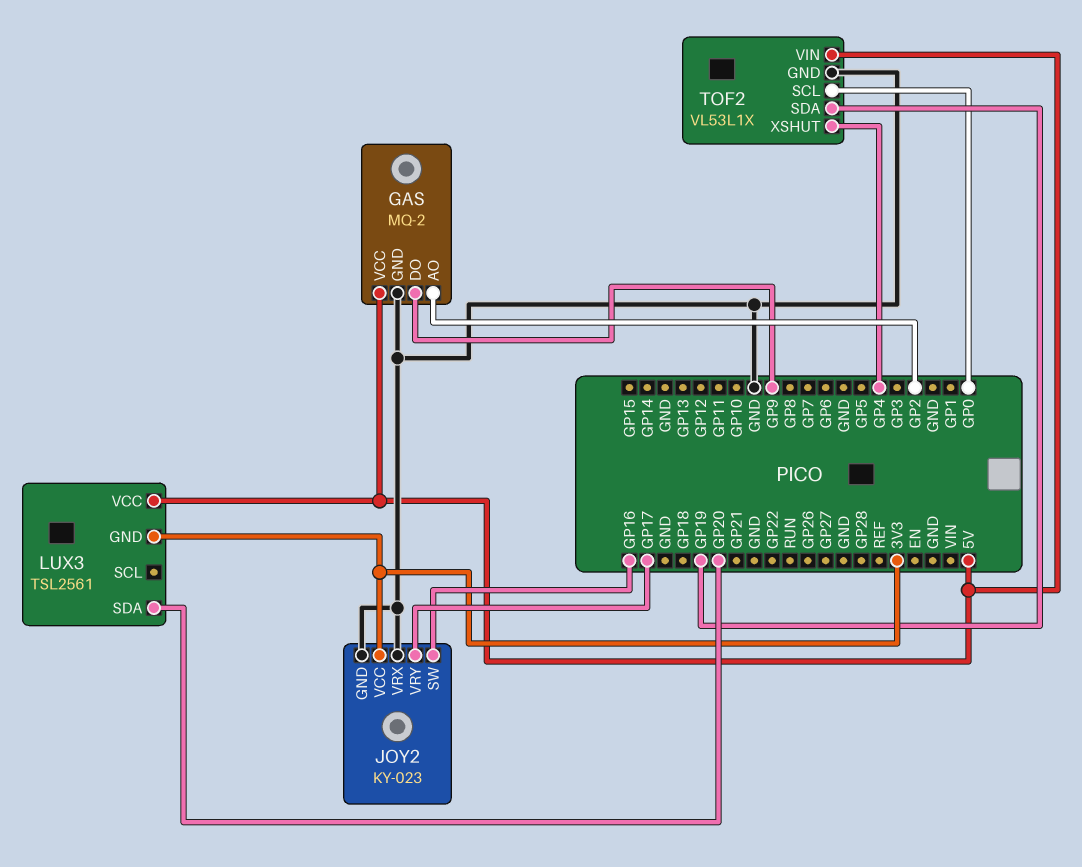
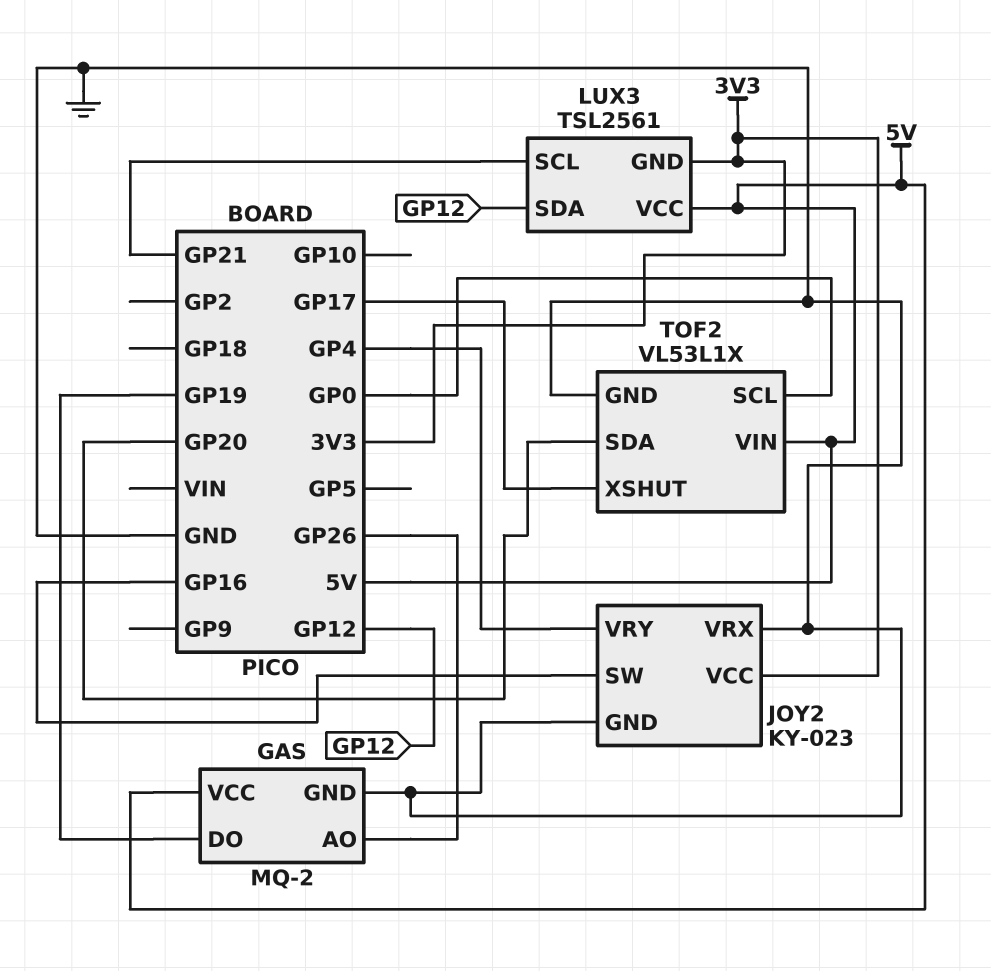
GAS pin AO: GP2 -> GP26
GAS pin DO: GP9 -> GP19
JOY2 pin VRY: GP17 -> GP4
LUX3 pin SCL: none -> GP21
LUX3 pin SDA: GP20 -> GP12
TOF2 pin SDA: GP19 -> GP20
TOF2 pin XSHUT: GP4 -> GP17

